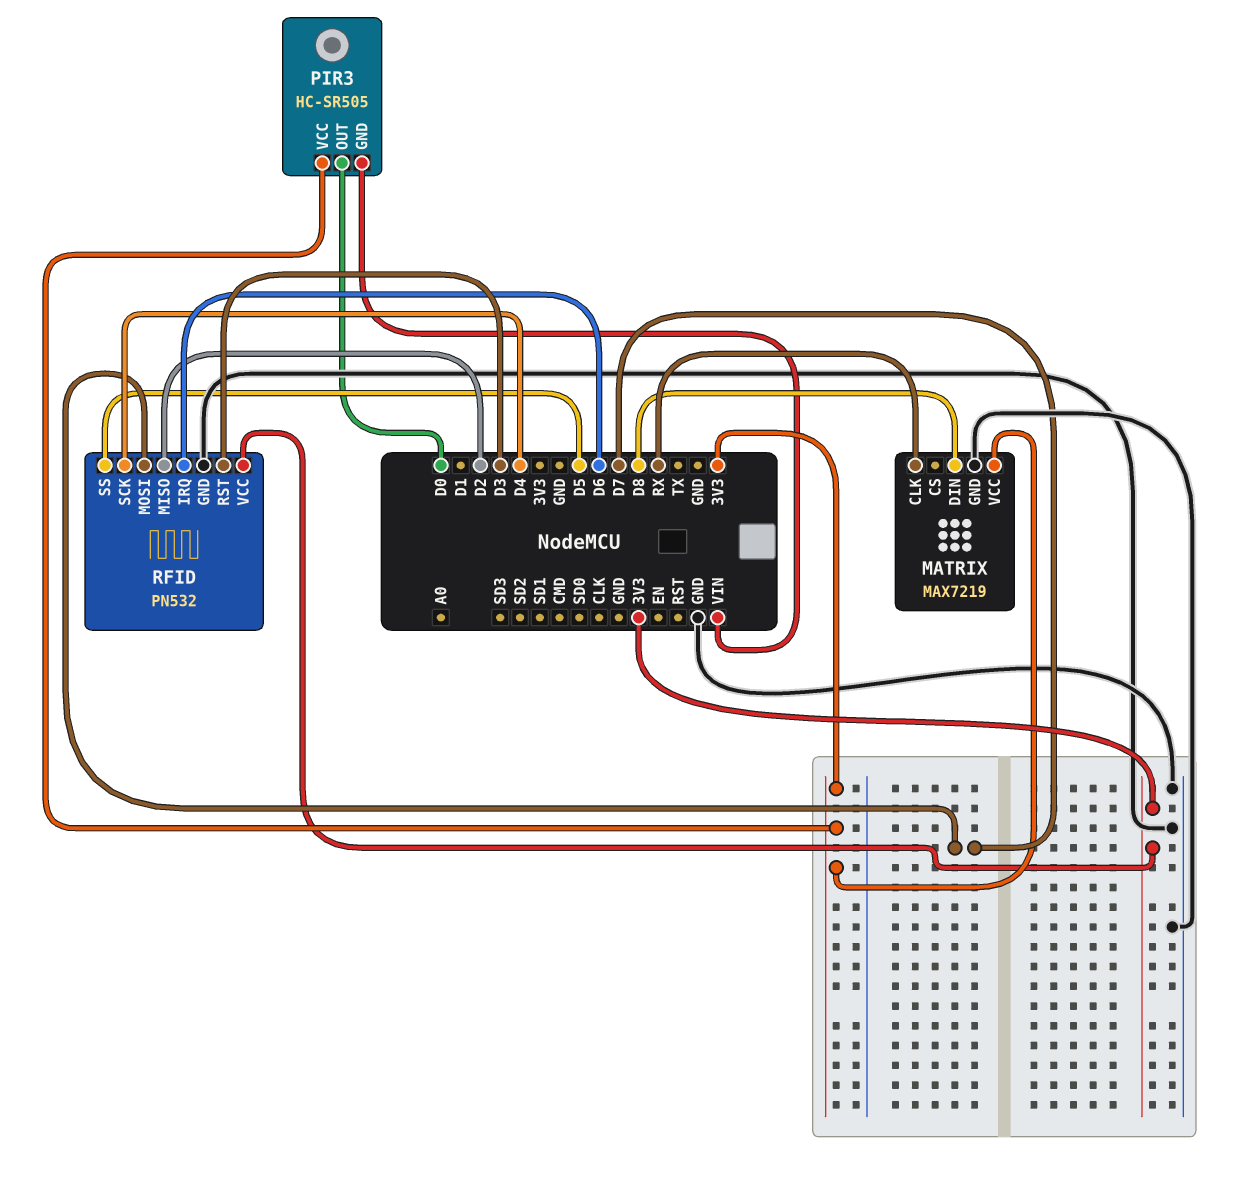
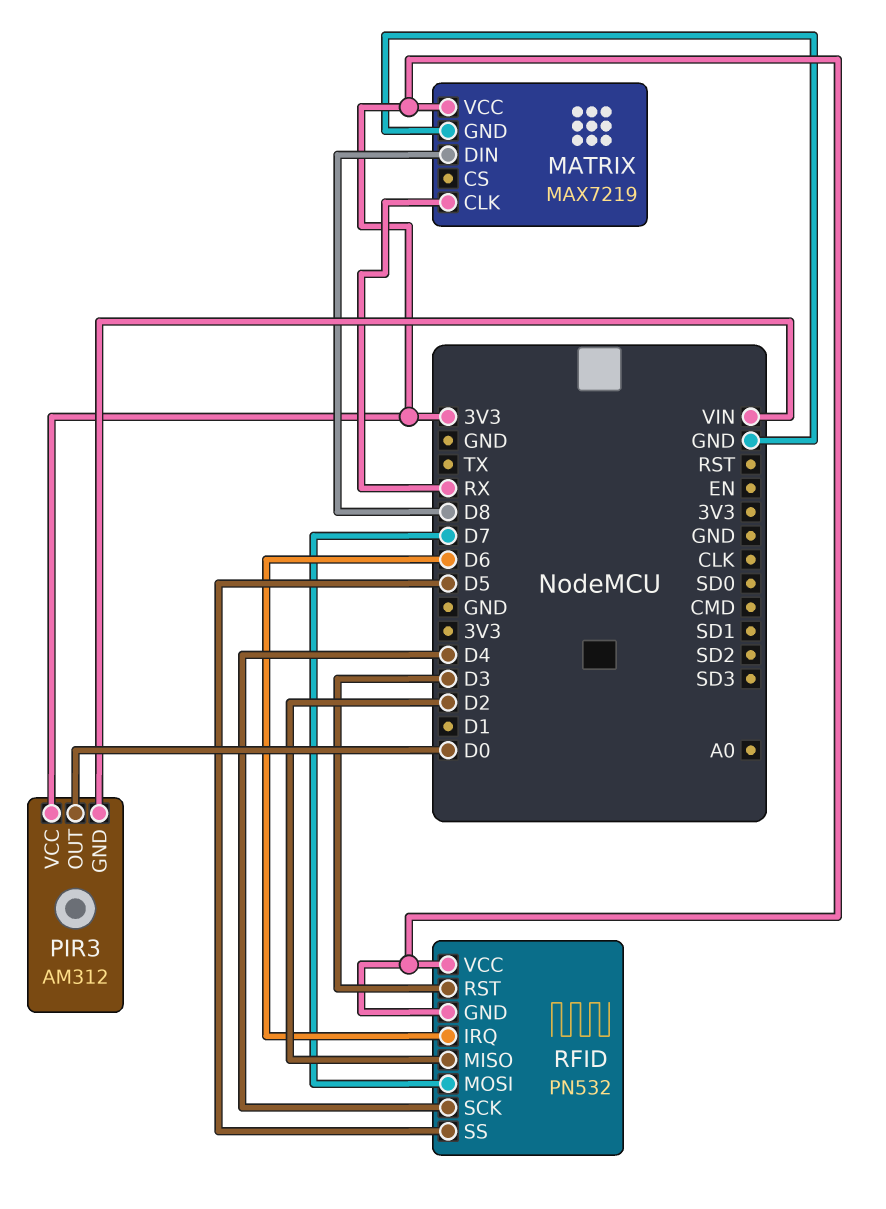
PIR3: HC-SR505 -> AM312
RFID pin GND: GND -> 3V3

